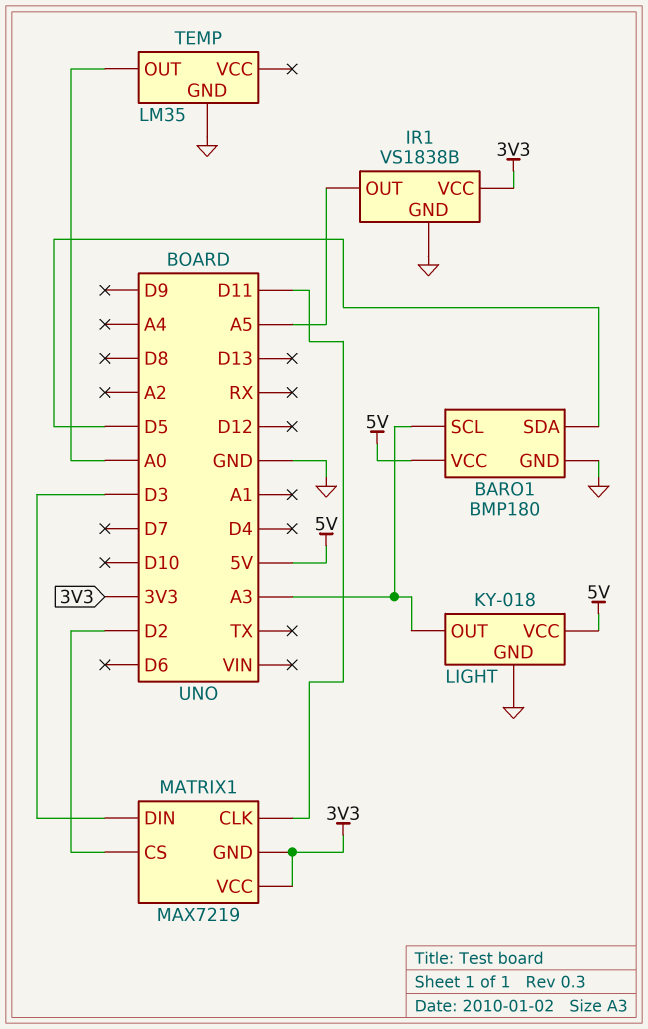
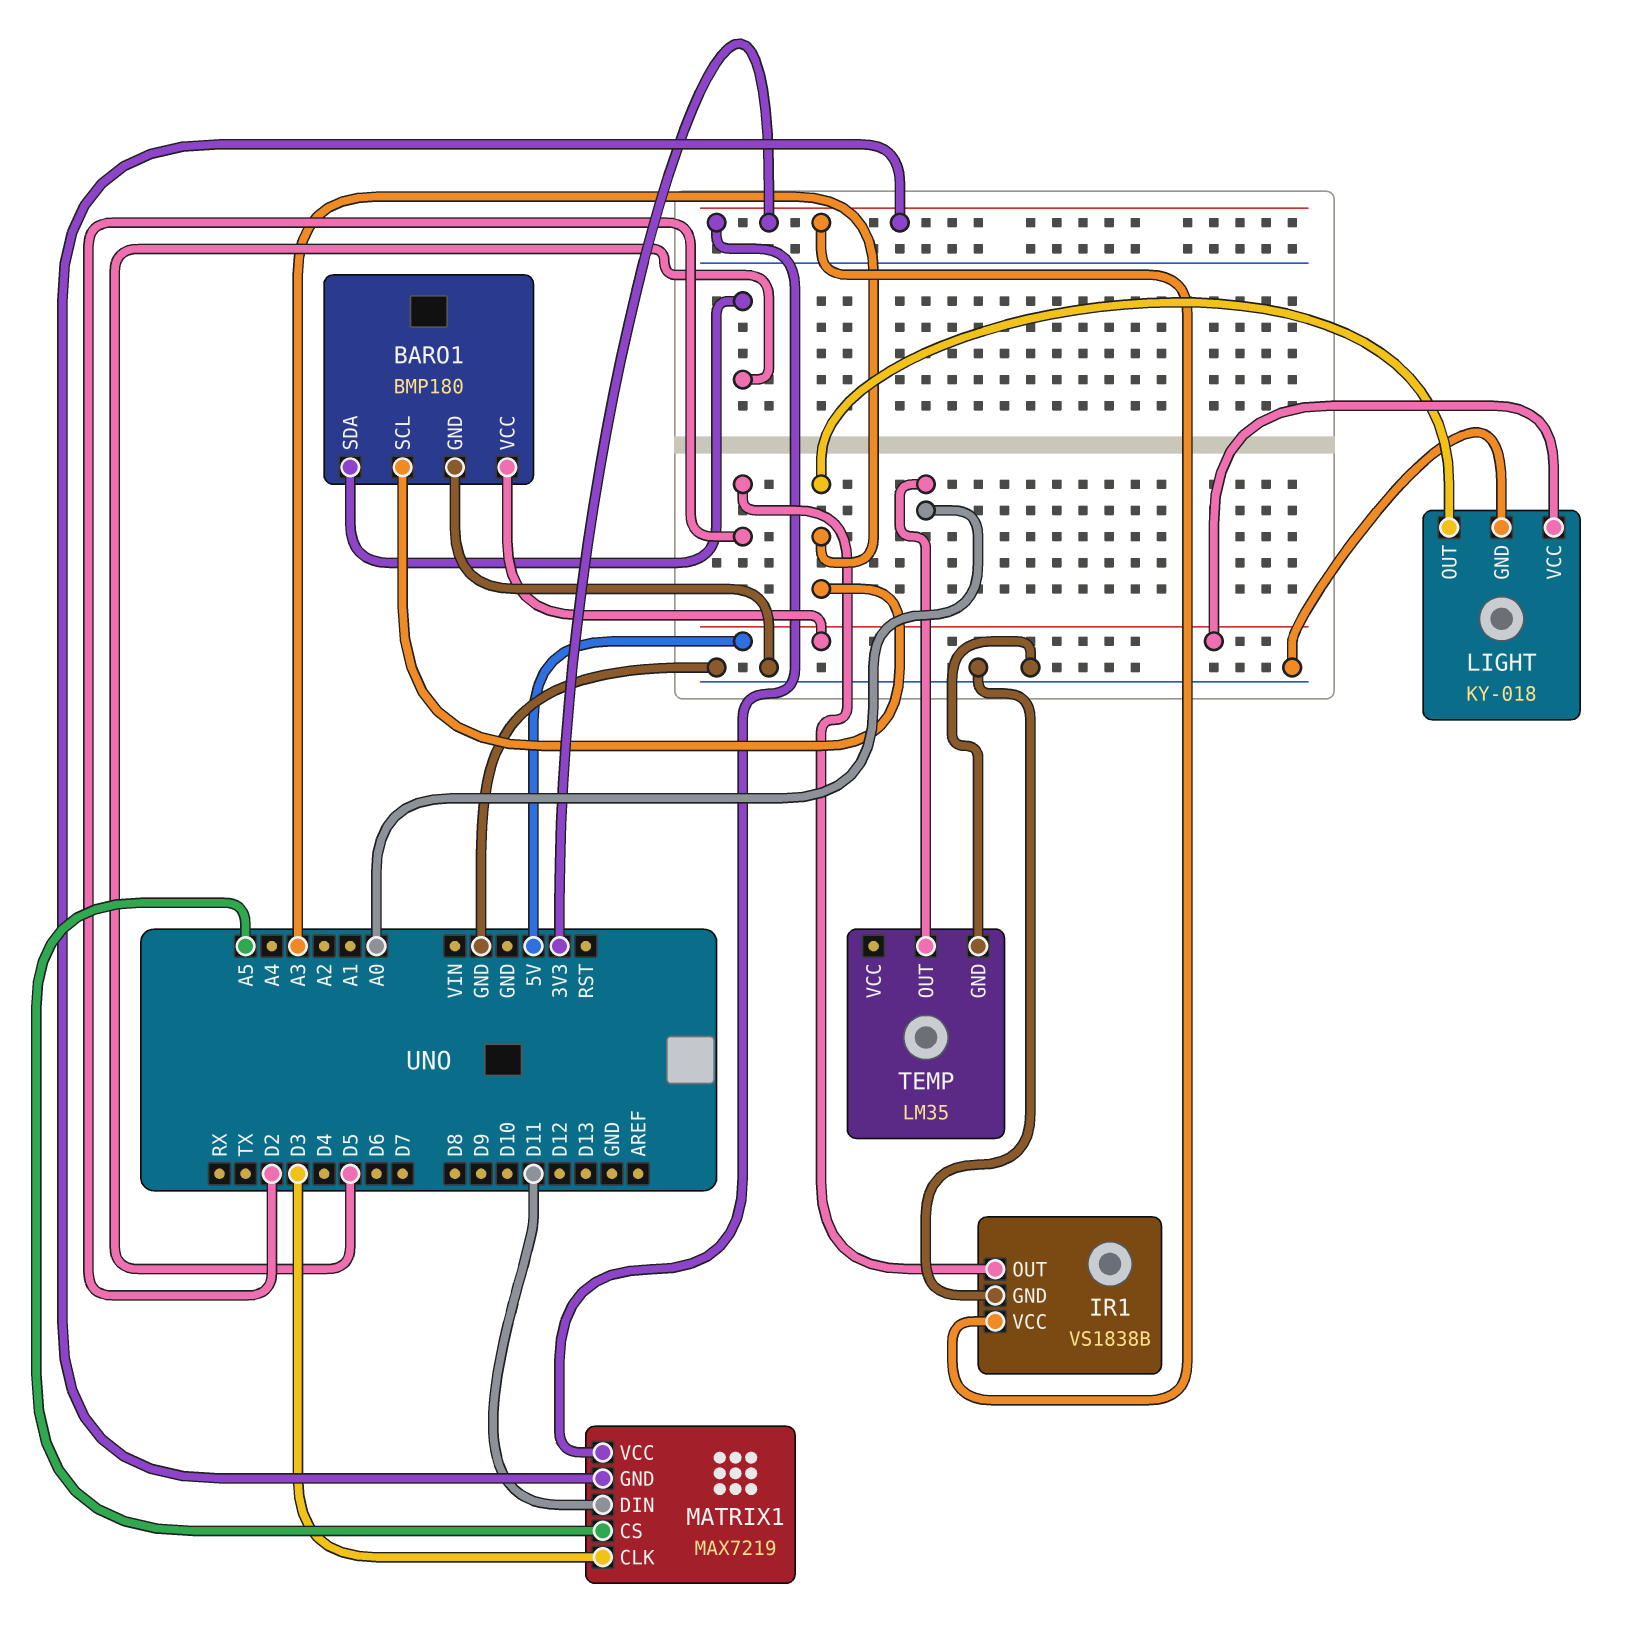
IR1 pin OUT: A5 -> D2
MATRIX1 pin CLK: D11 -> D3
MATRIX1 pin CS: D2 -> A5
MATRIX1 pin DIN: D3 -> D11

